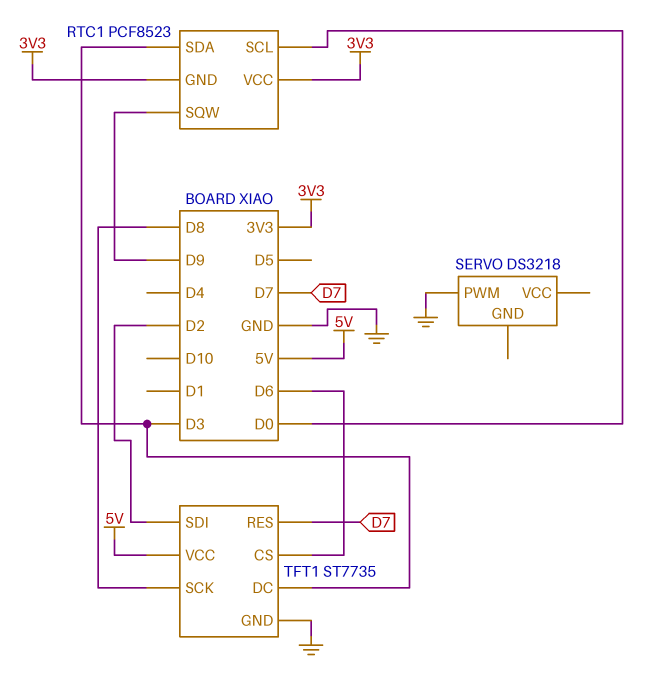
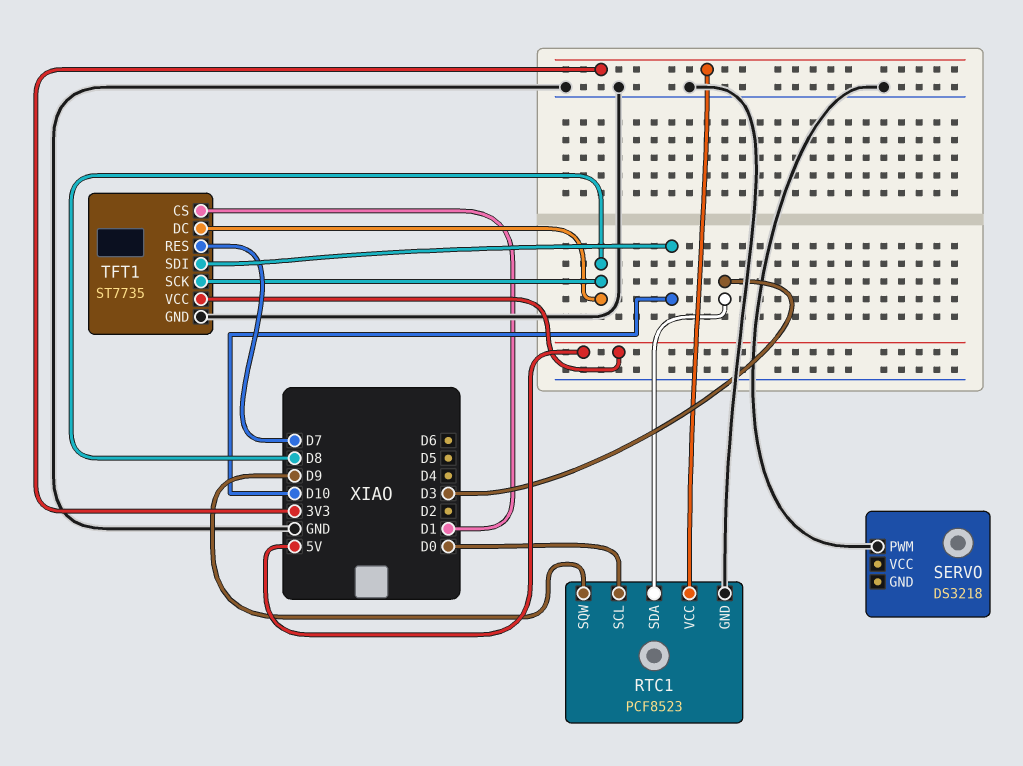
RTC1 pin GND: 3V3 -> GND
TFT1 pin CS: D6 -> D1
TFT1 pin DC: D3 -> D8
TFT1 pin SDI: D2 -> D10

